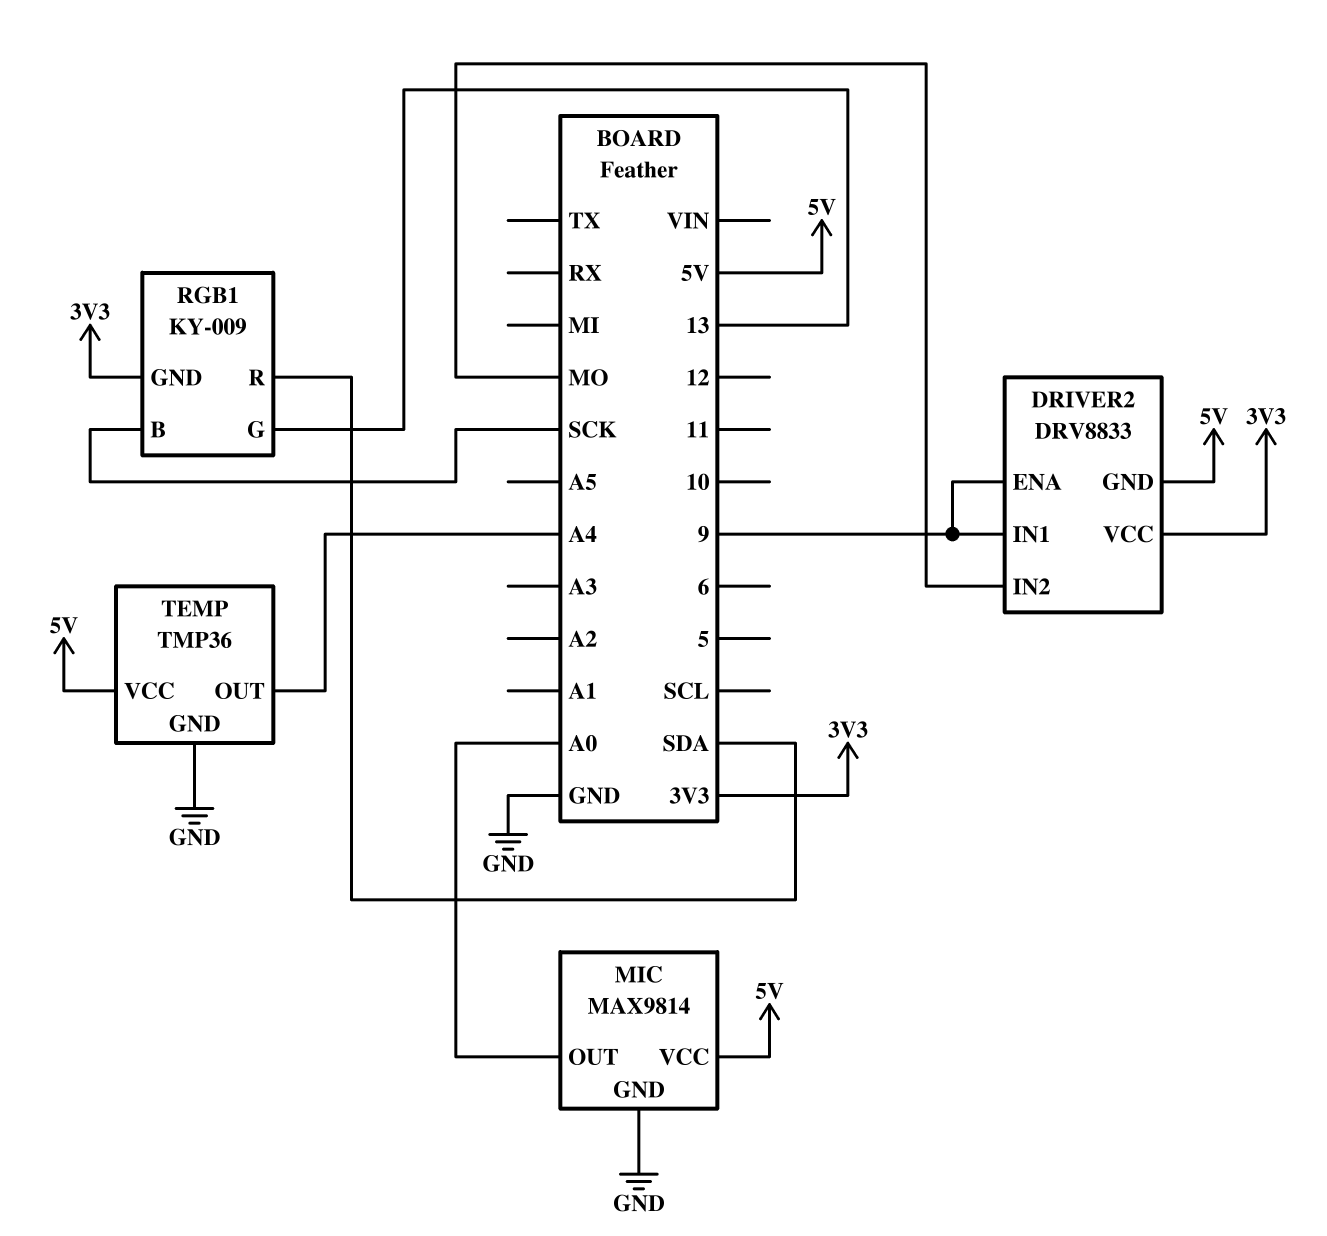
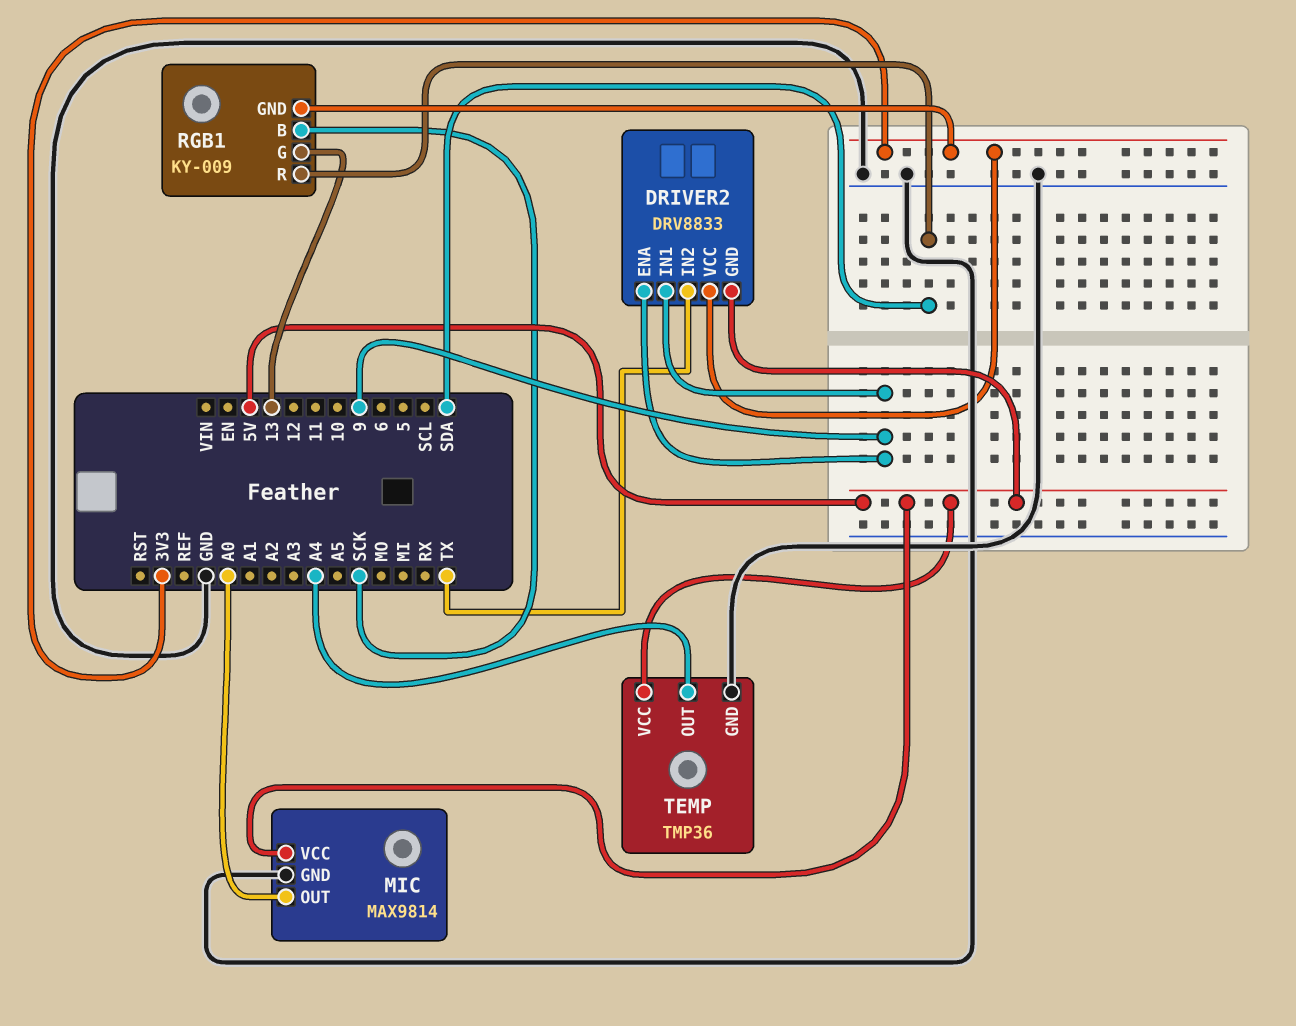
DRIVER2 pin IN2: MO -> TX

